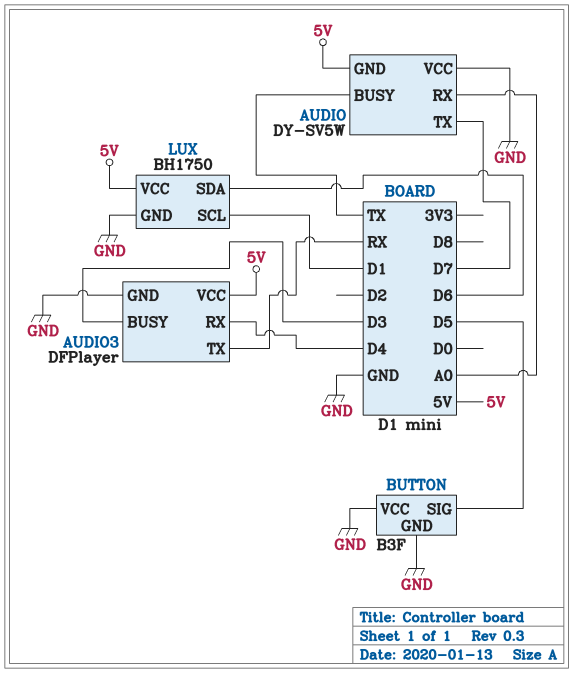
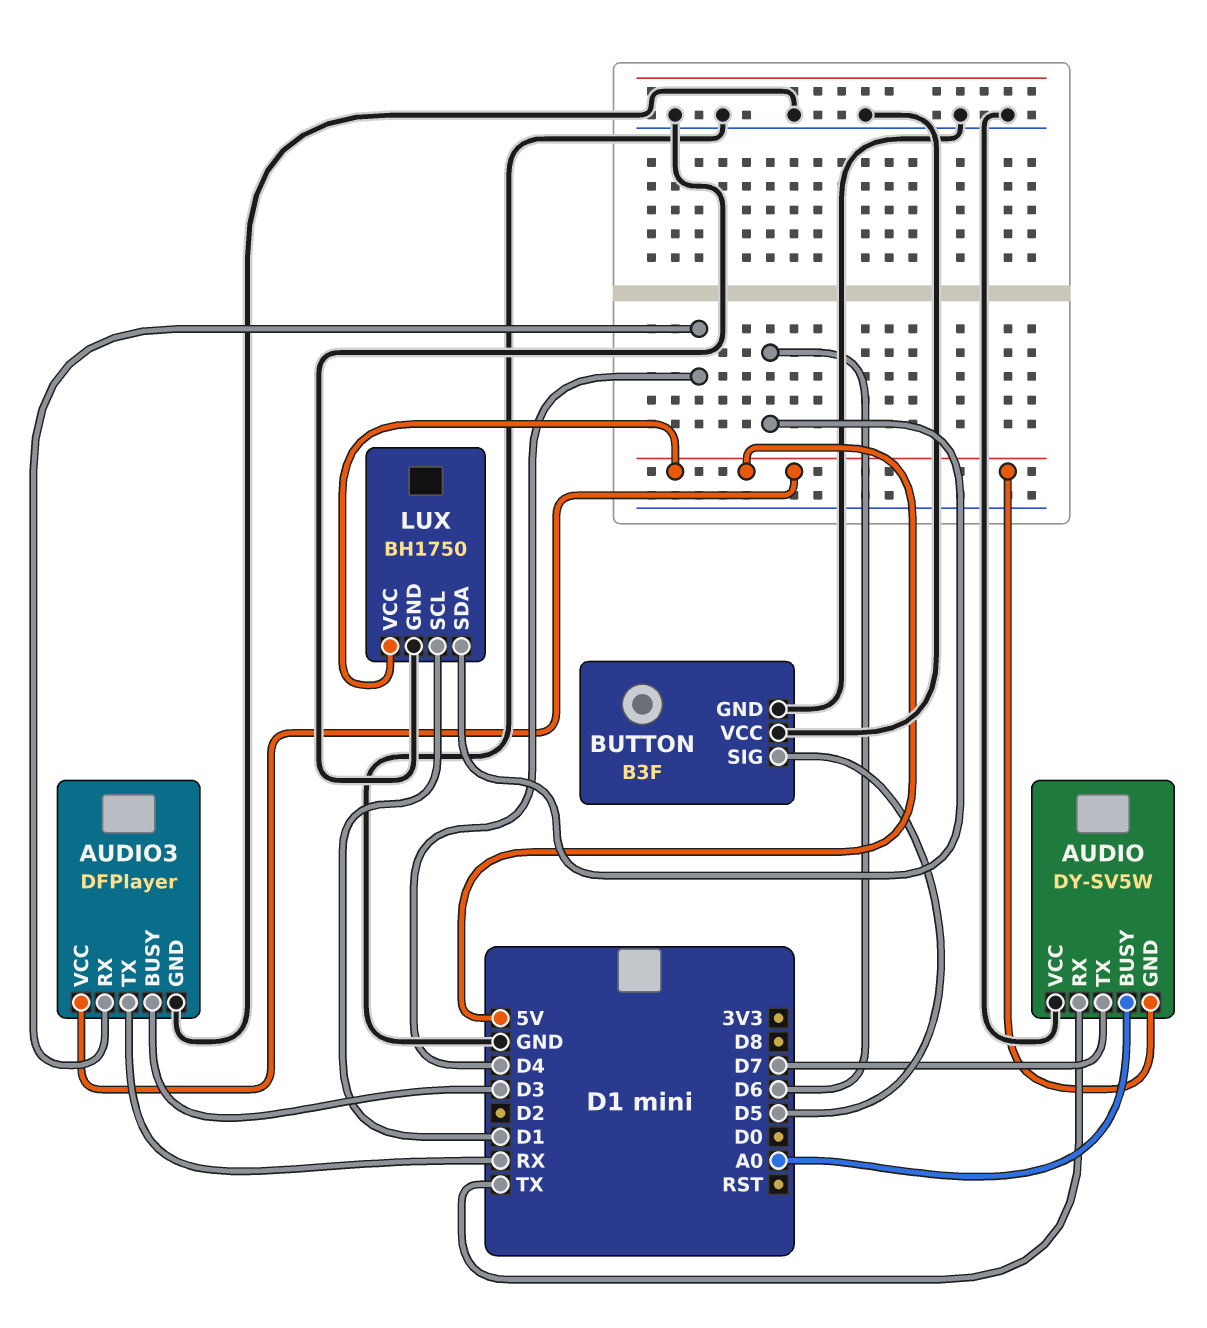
AUDIO pin BUSY: TX -> A0
AUDIO pin RX: A0 -> TX

